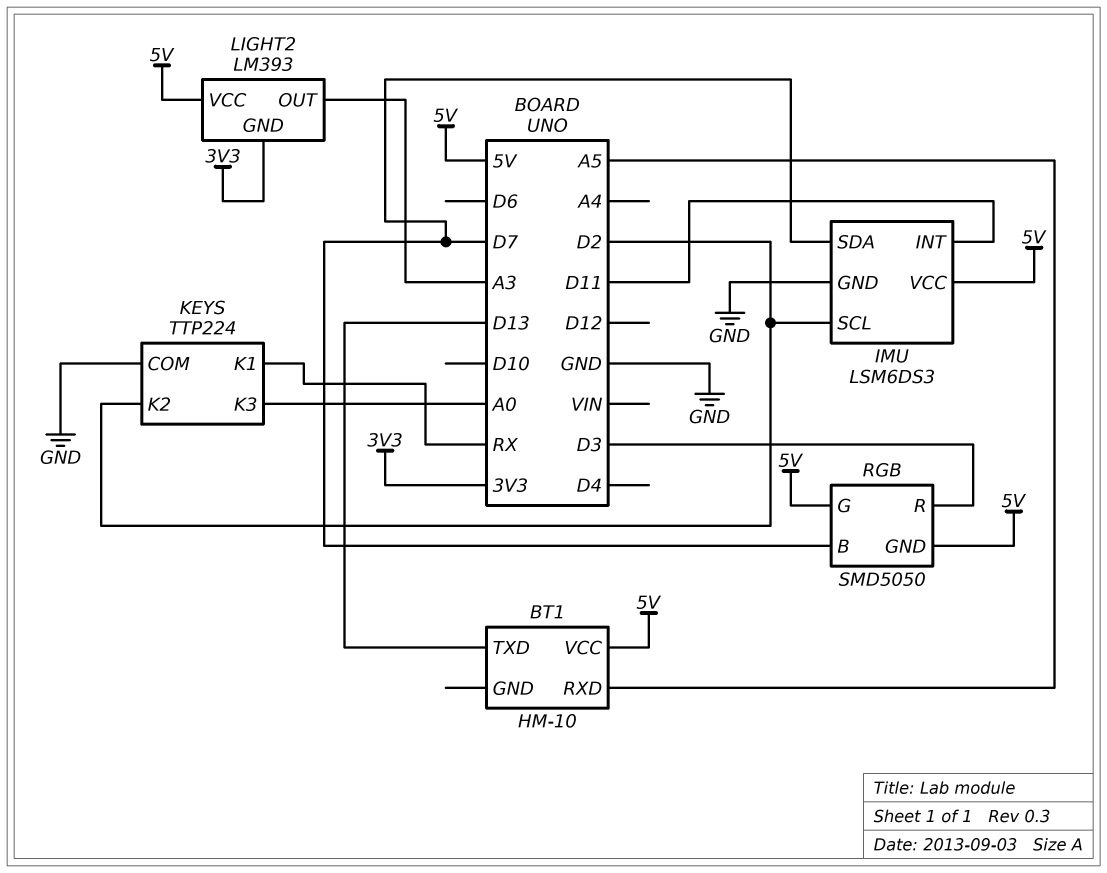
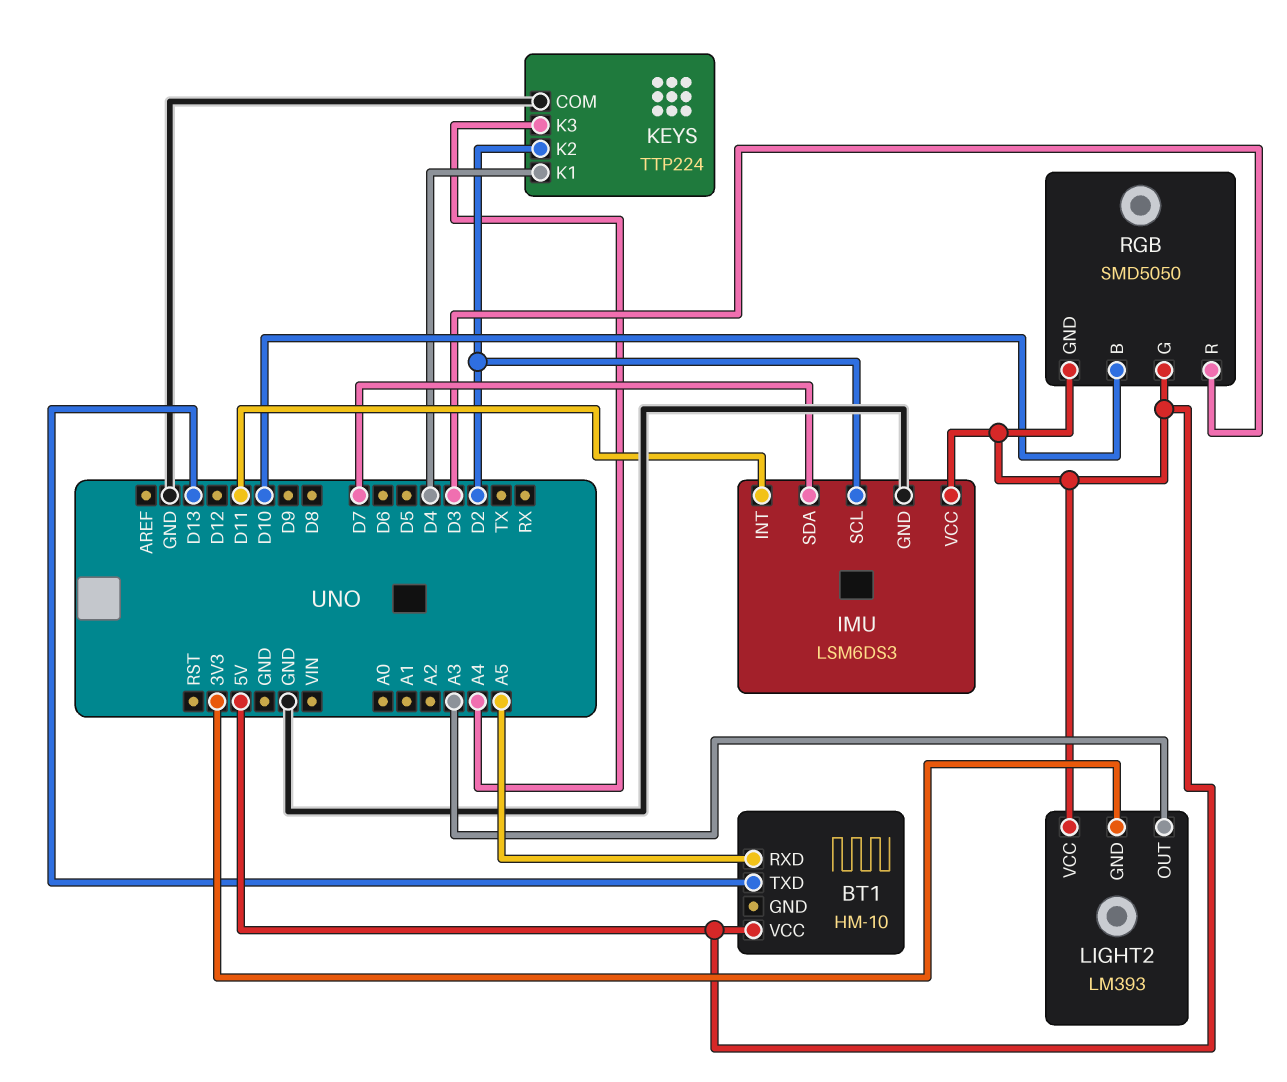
KEYS pin K1: RX -> D4
KEYS pin K3: A0 -> A4
RGB pin B: D7 -> D10

